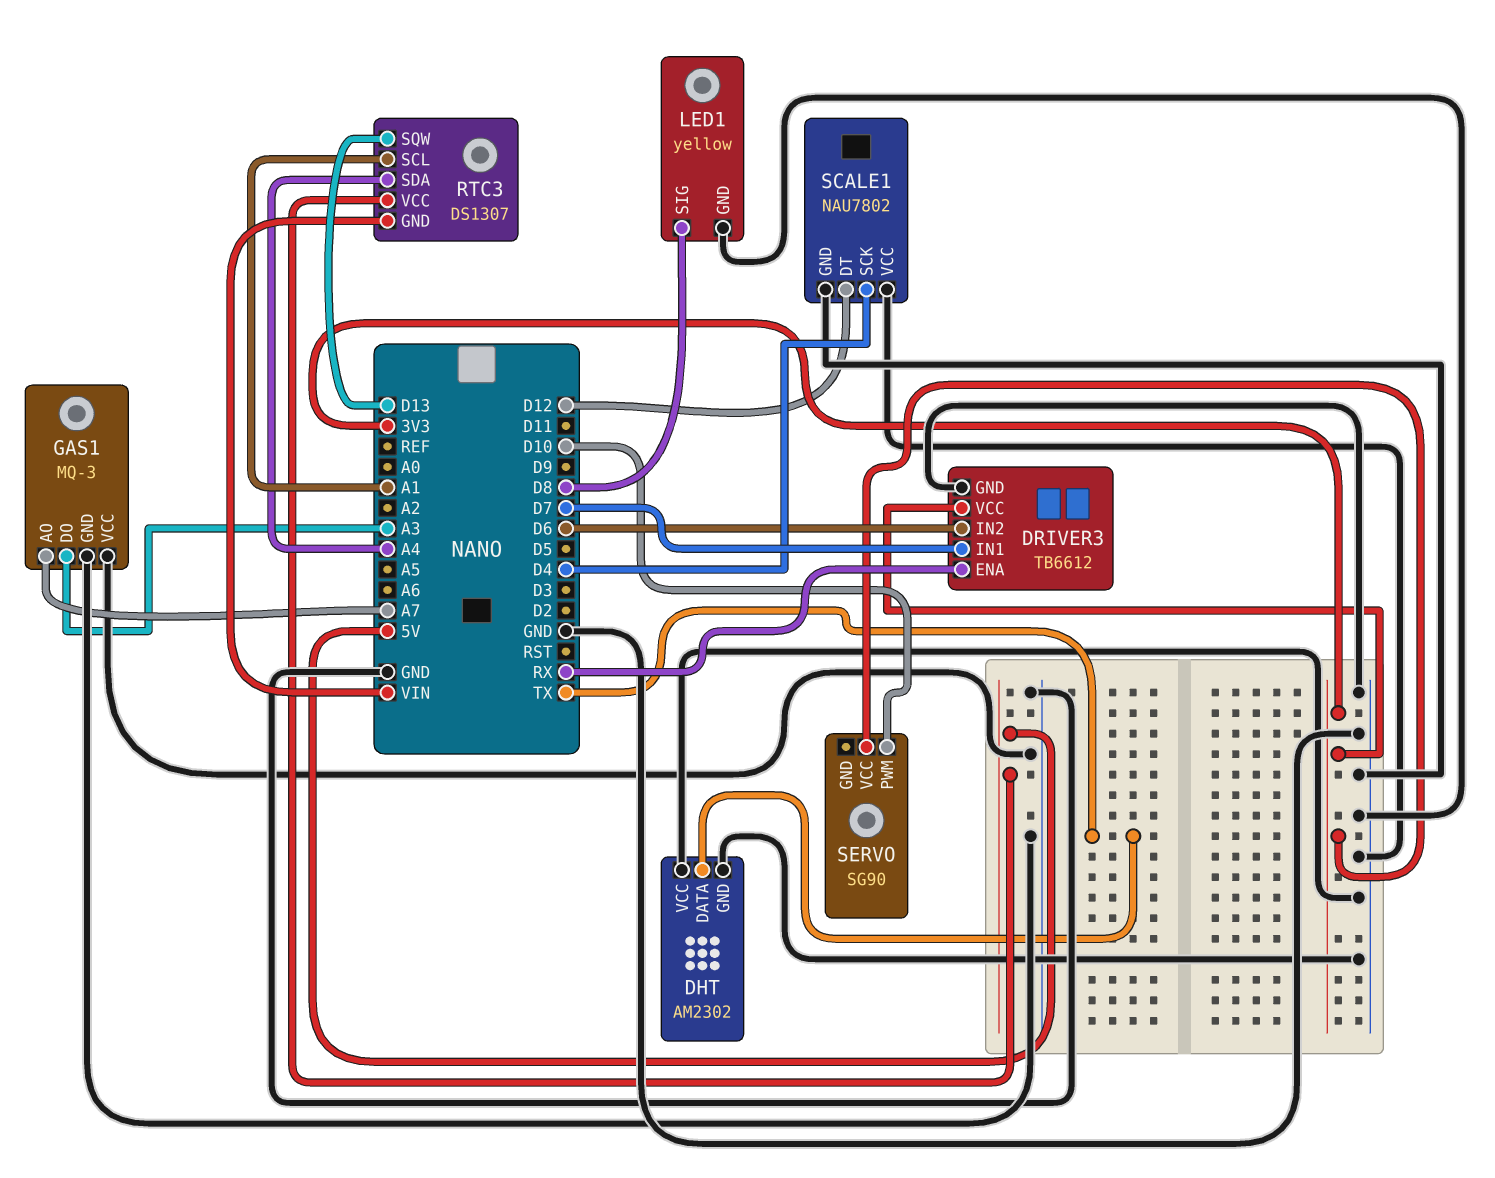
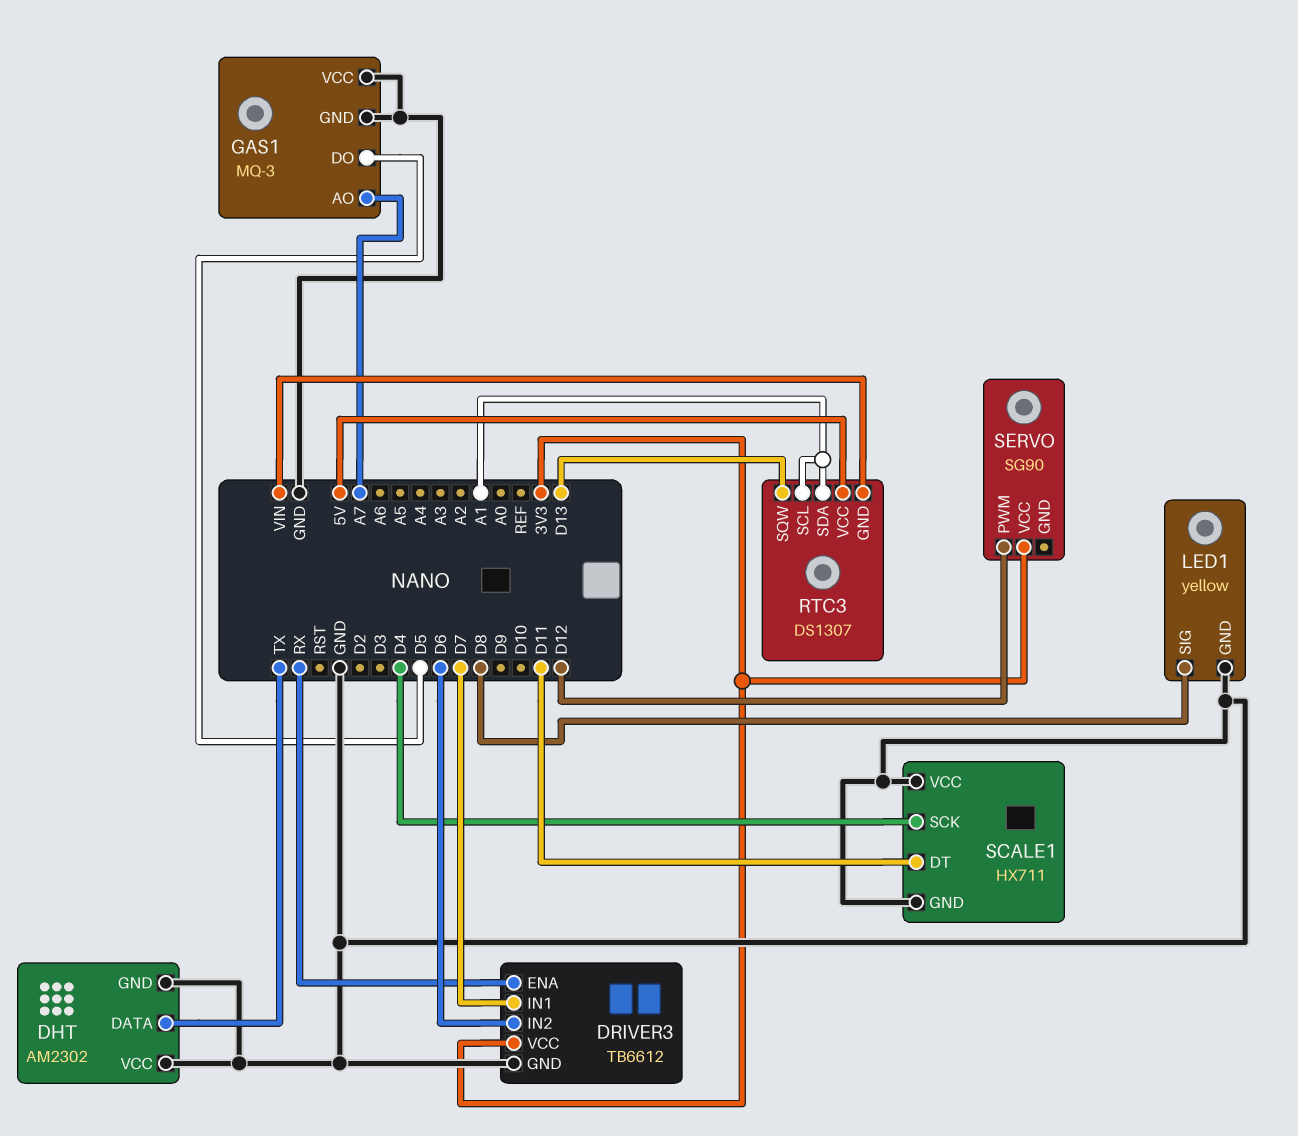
GAS1 pin DO: A3 -> D5
RTC3 pin SDA: A4 -> A1
SCALE1: NAU7802 -> HX711
SCALE1 pin DT: D12 -> D11
SERVO pin PWM: D10 -> D12

